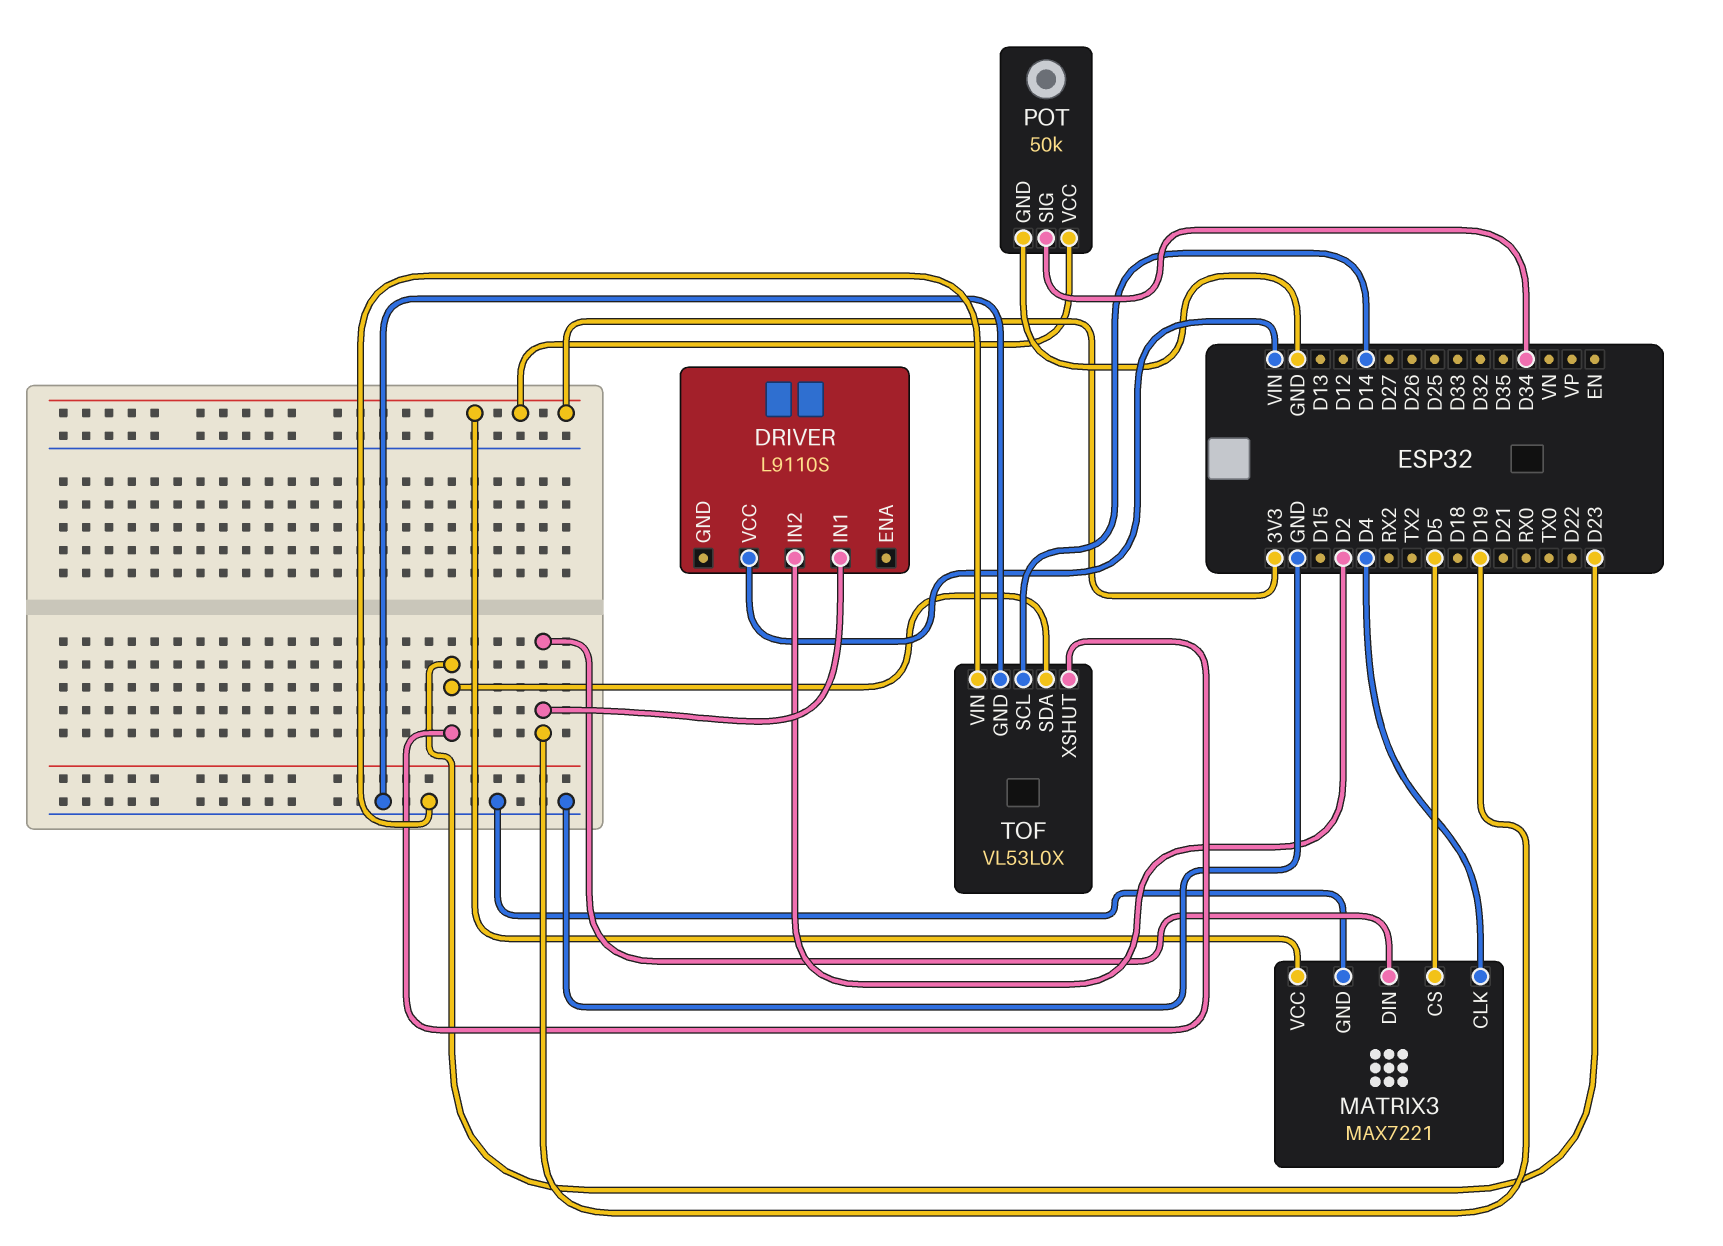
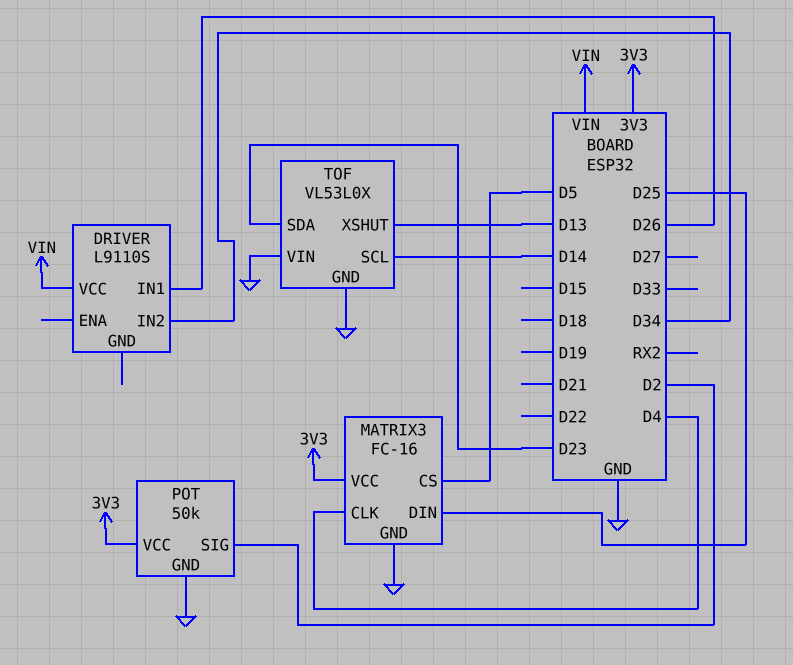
DRIVER pin IN1: D19 -> D26
DRIVER pin IN2: D2 -> D34
MATRIX3: MAX7221 -> FC-16
MATRIX3 pin DIN: D19 -> D25
POT pin SIG: D34 -> D2
TOF pin XSHUT: D23 -> D13

